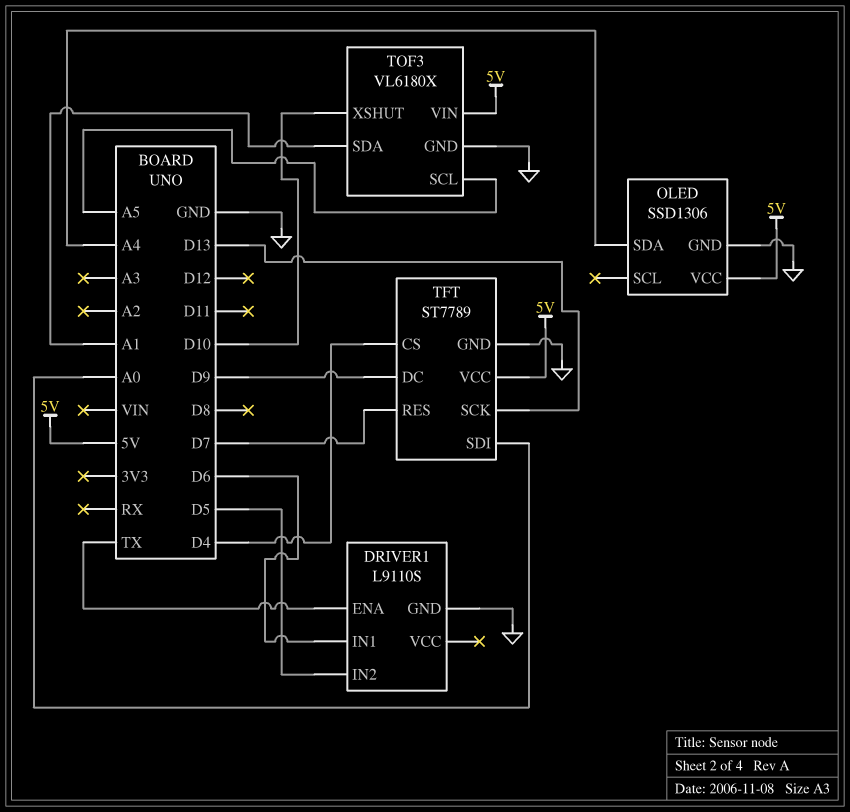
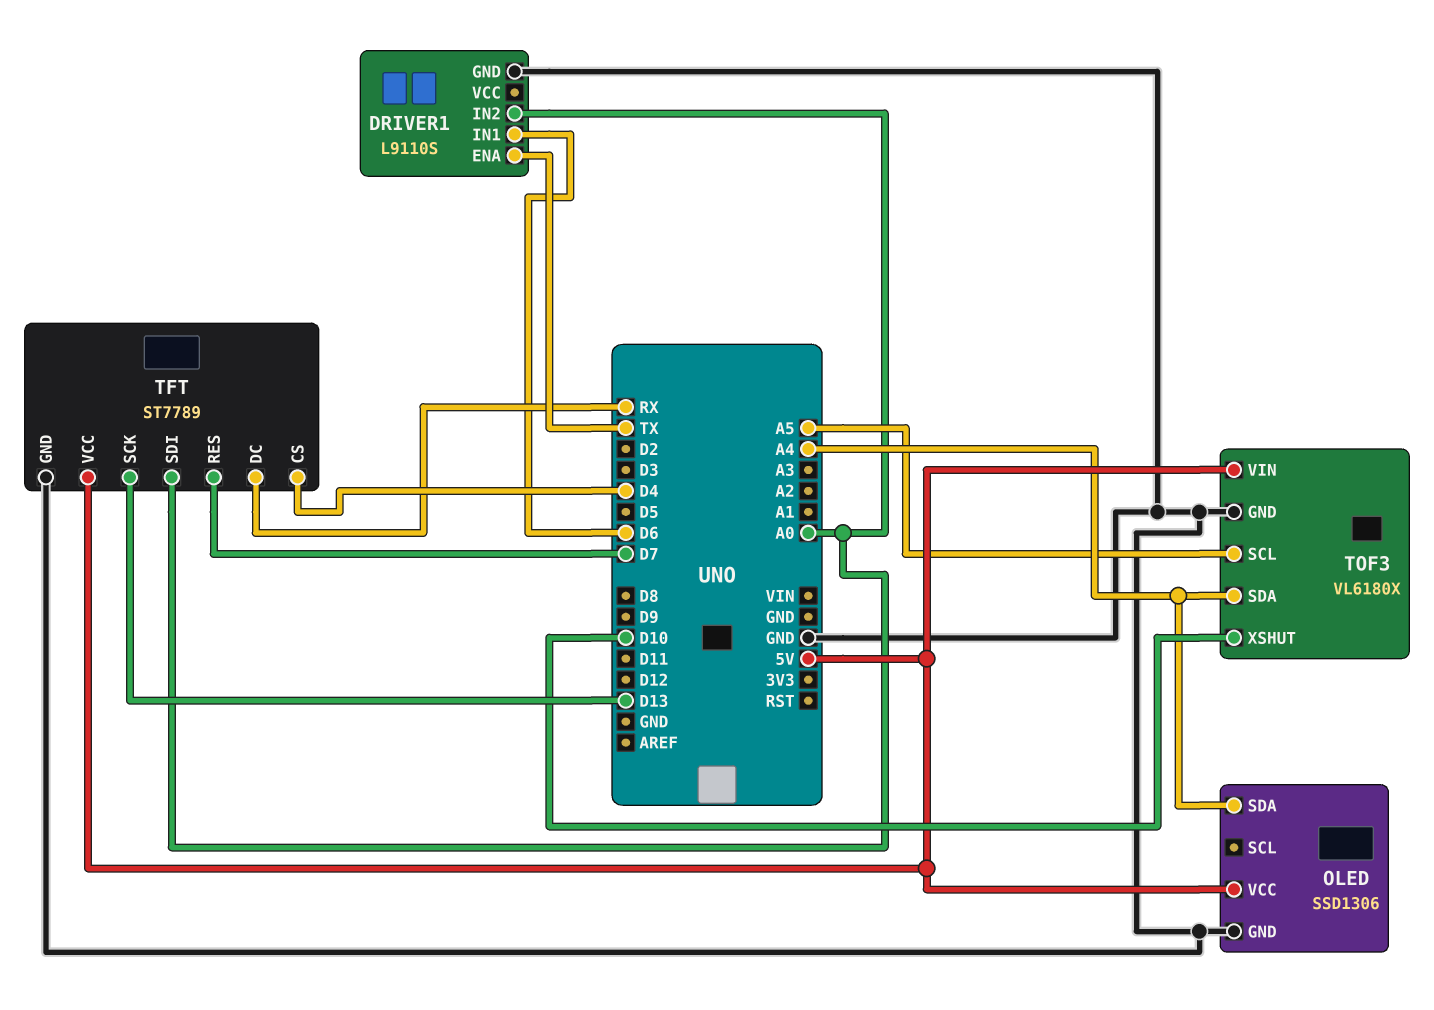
DRIVER1 pin IN2: D5 -> A0
TFT pin DC: D9 -> RX
TOF3 pin SDA: A1 -> A4

